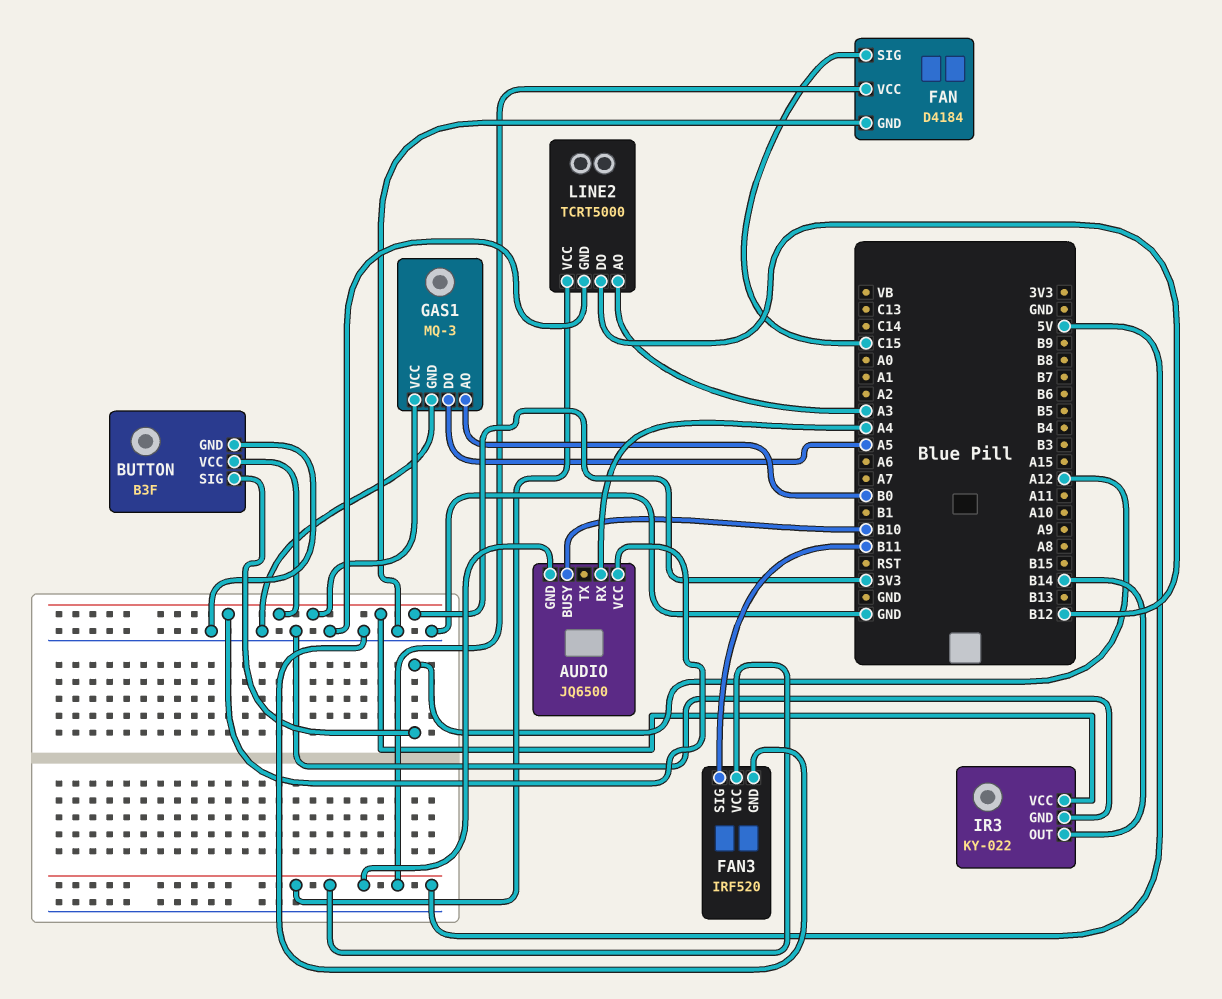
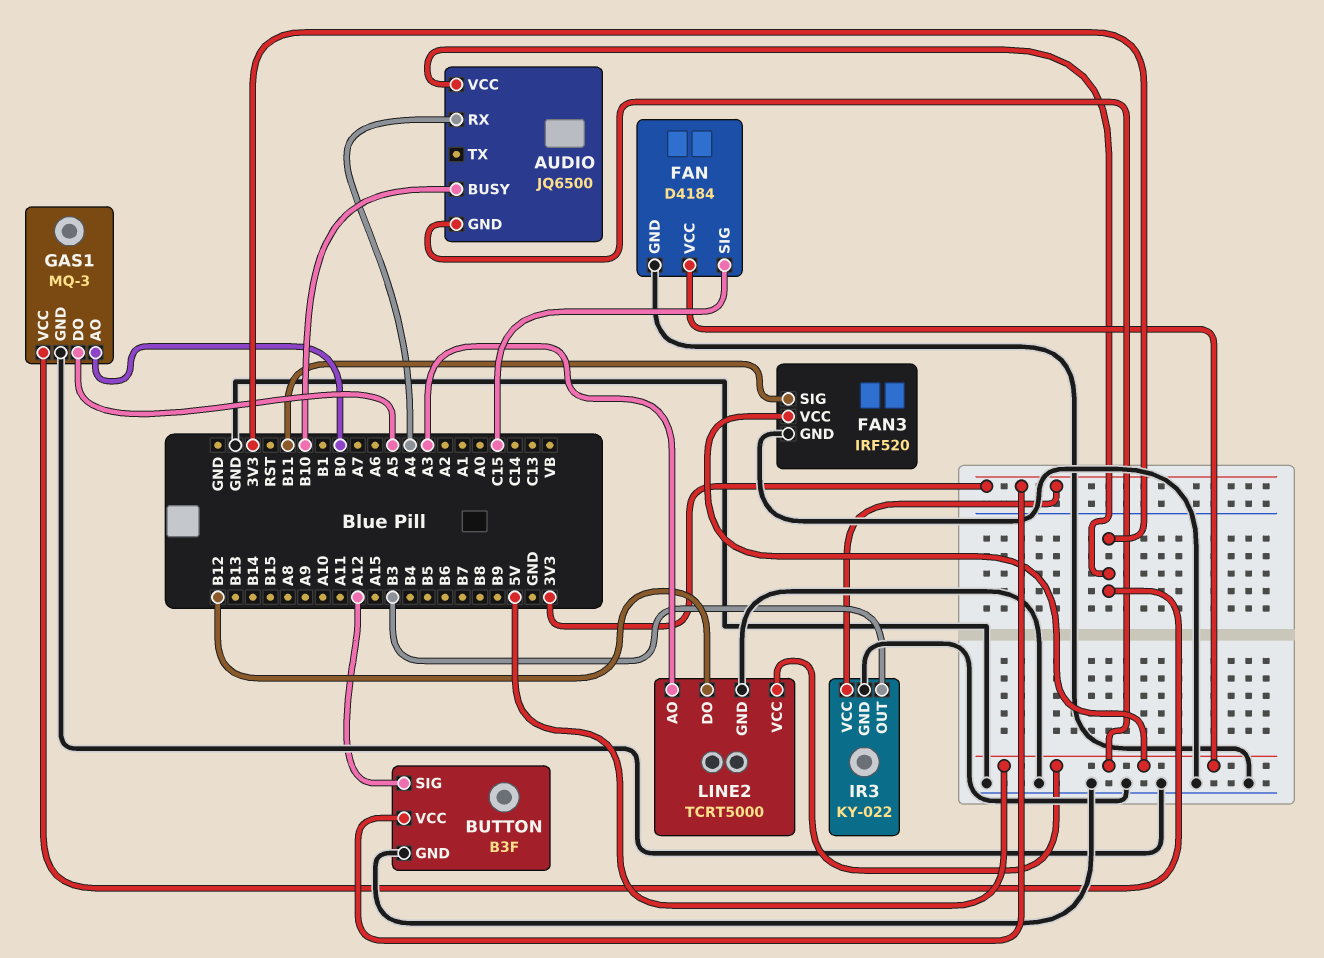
IR3 pin OUT: B14 -> B3

